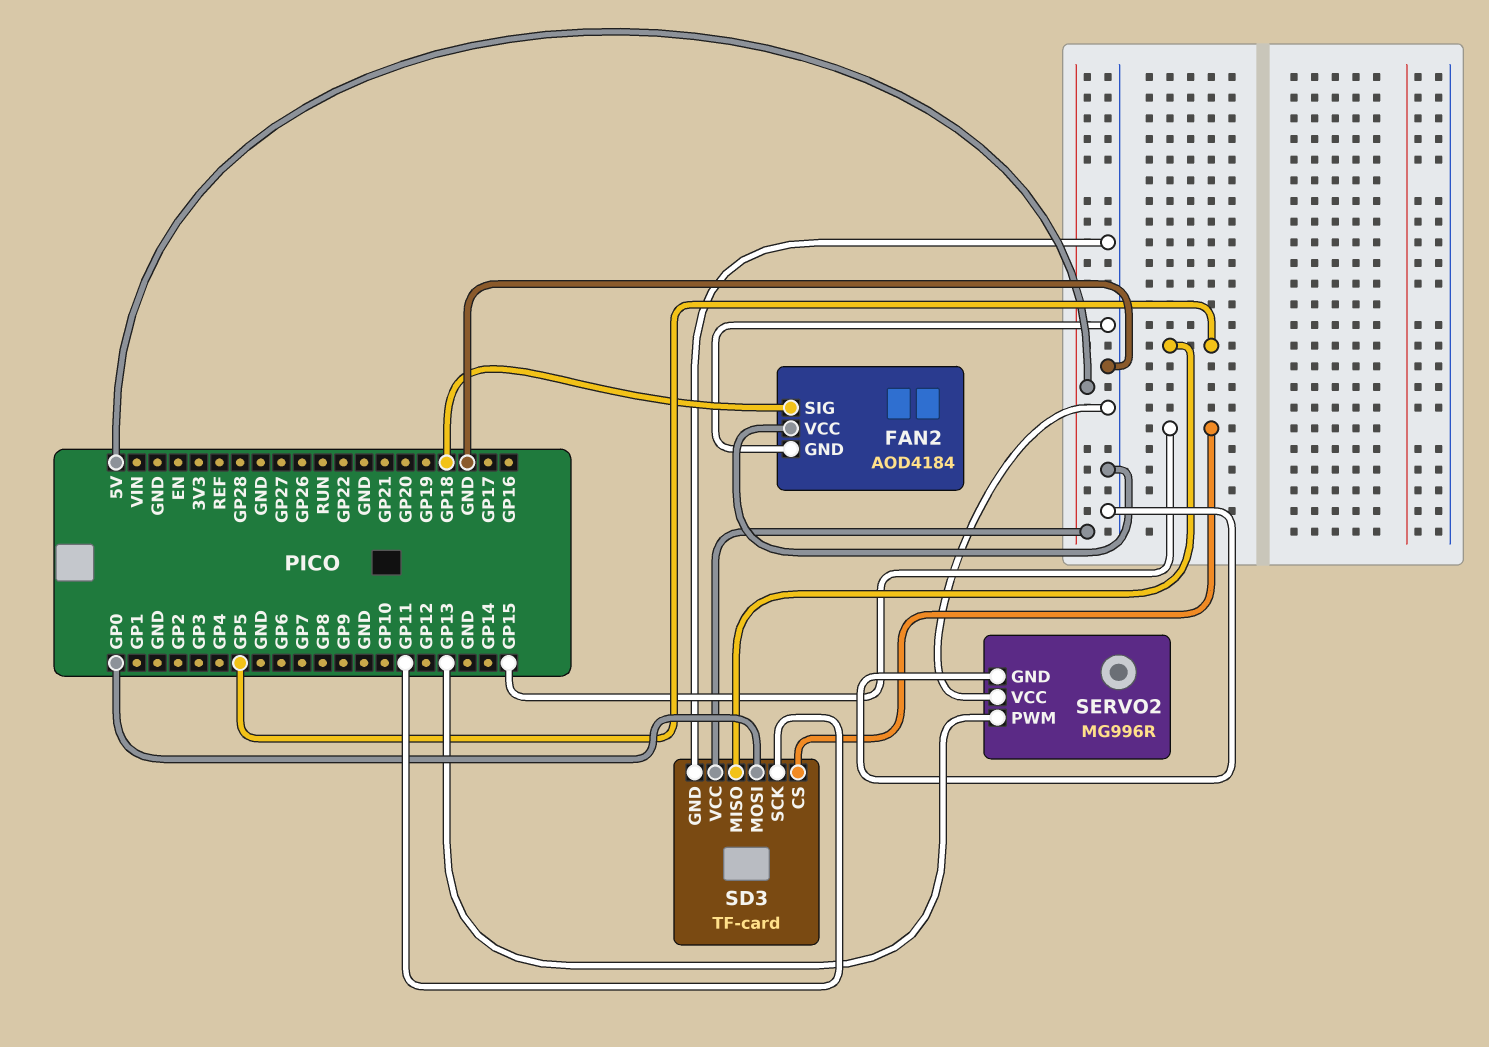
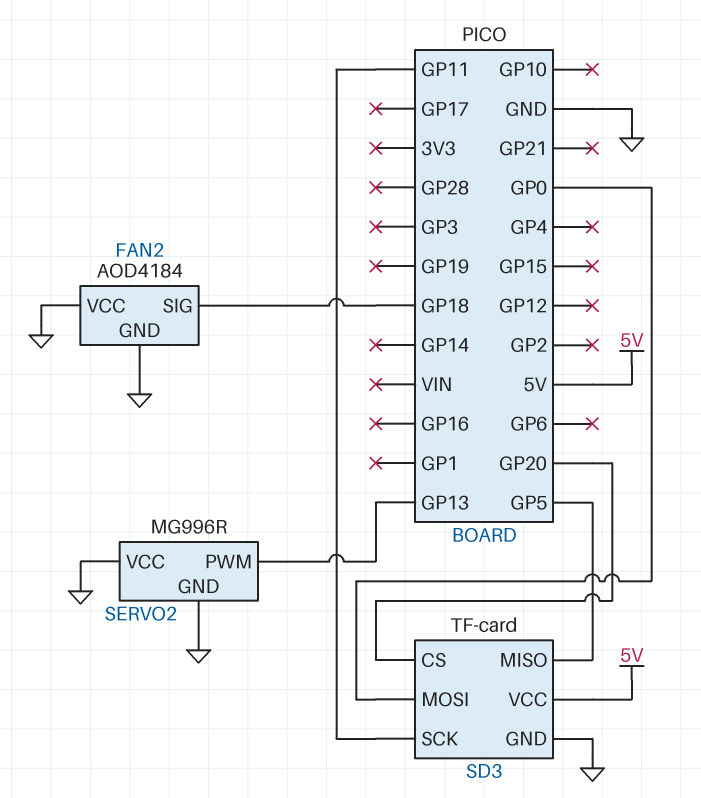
SD3 pin CS: GP15 -> GP20

